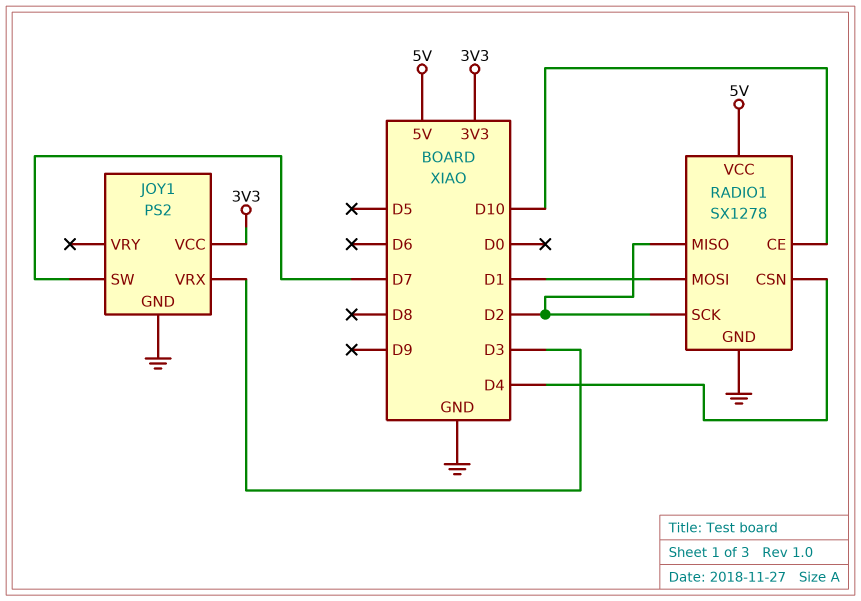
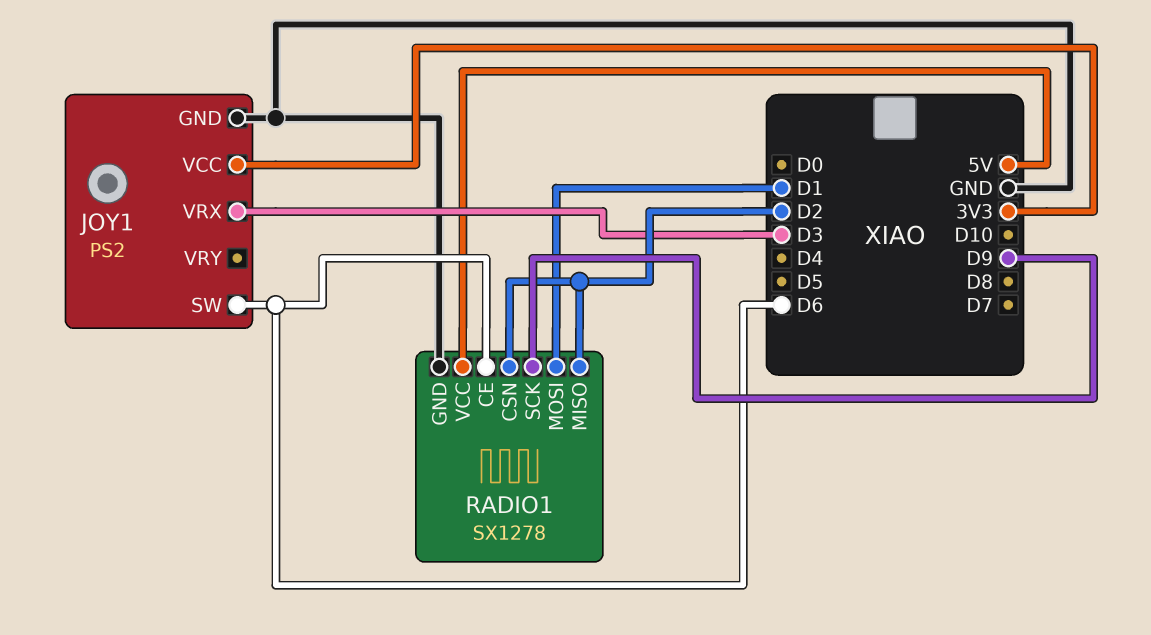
JOY1 pin SW: D7 -> D6
RADIO1 pin CE: D10 -> D6
RADIO1 pin CSN: D4 -> D2
RADIO1 pin SCK: D2 -> D9

